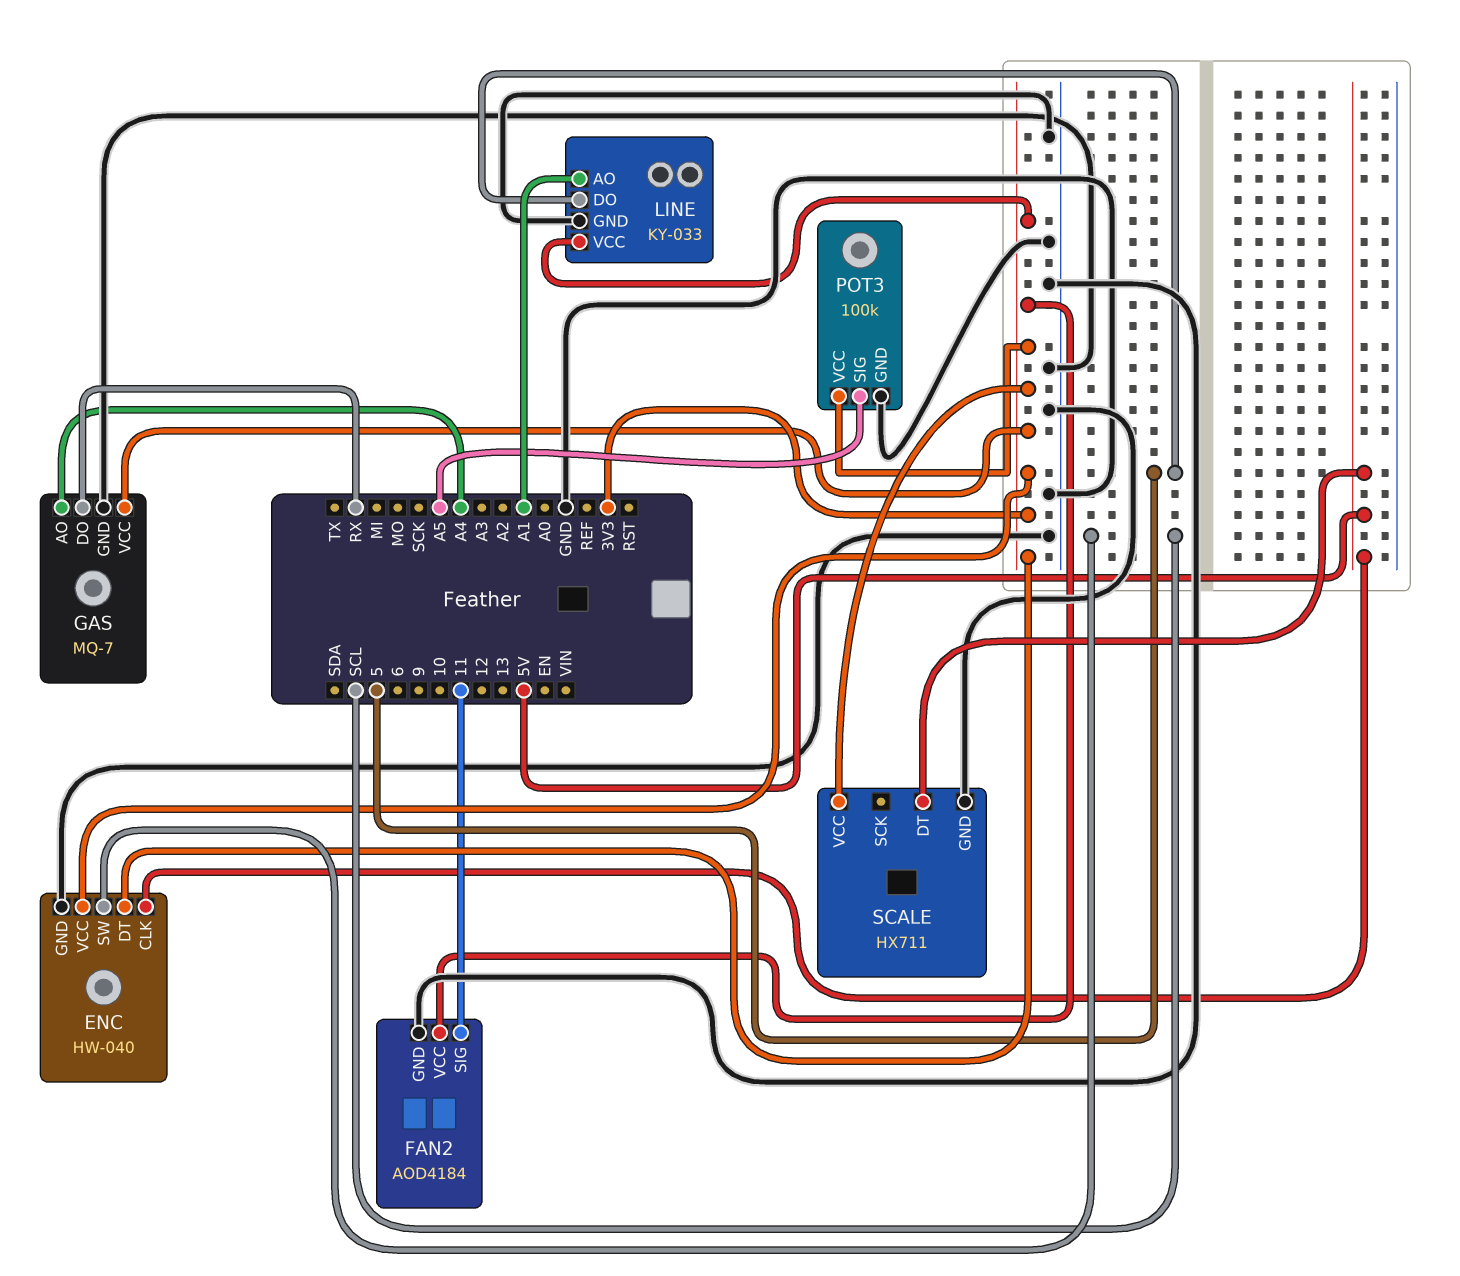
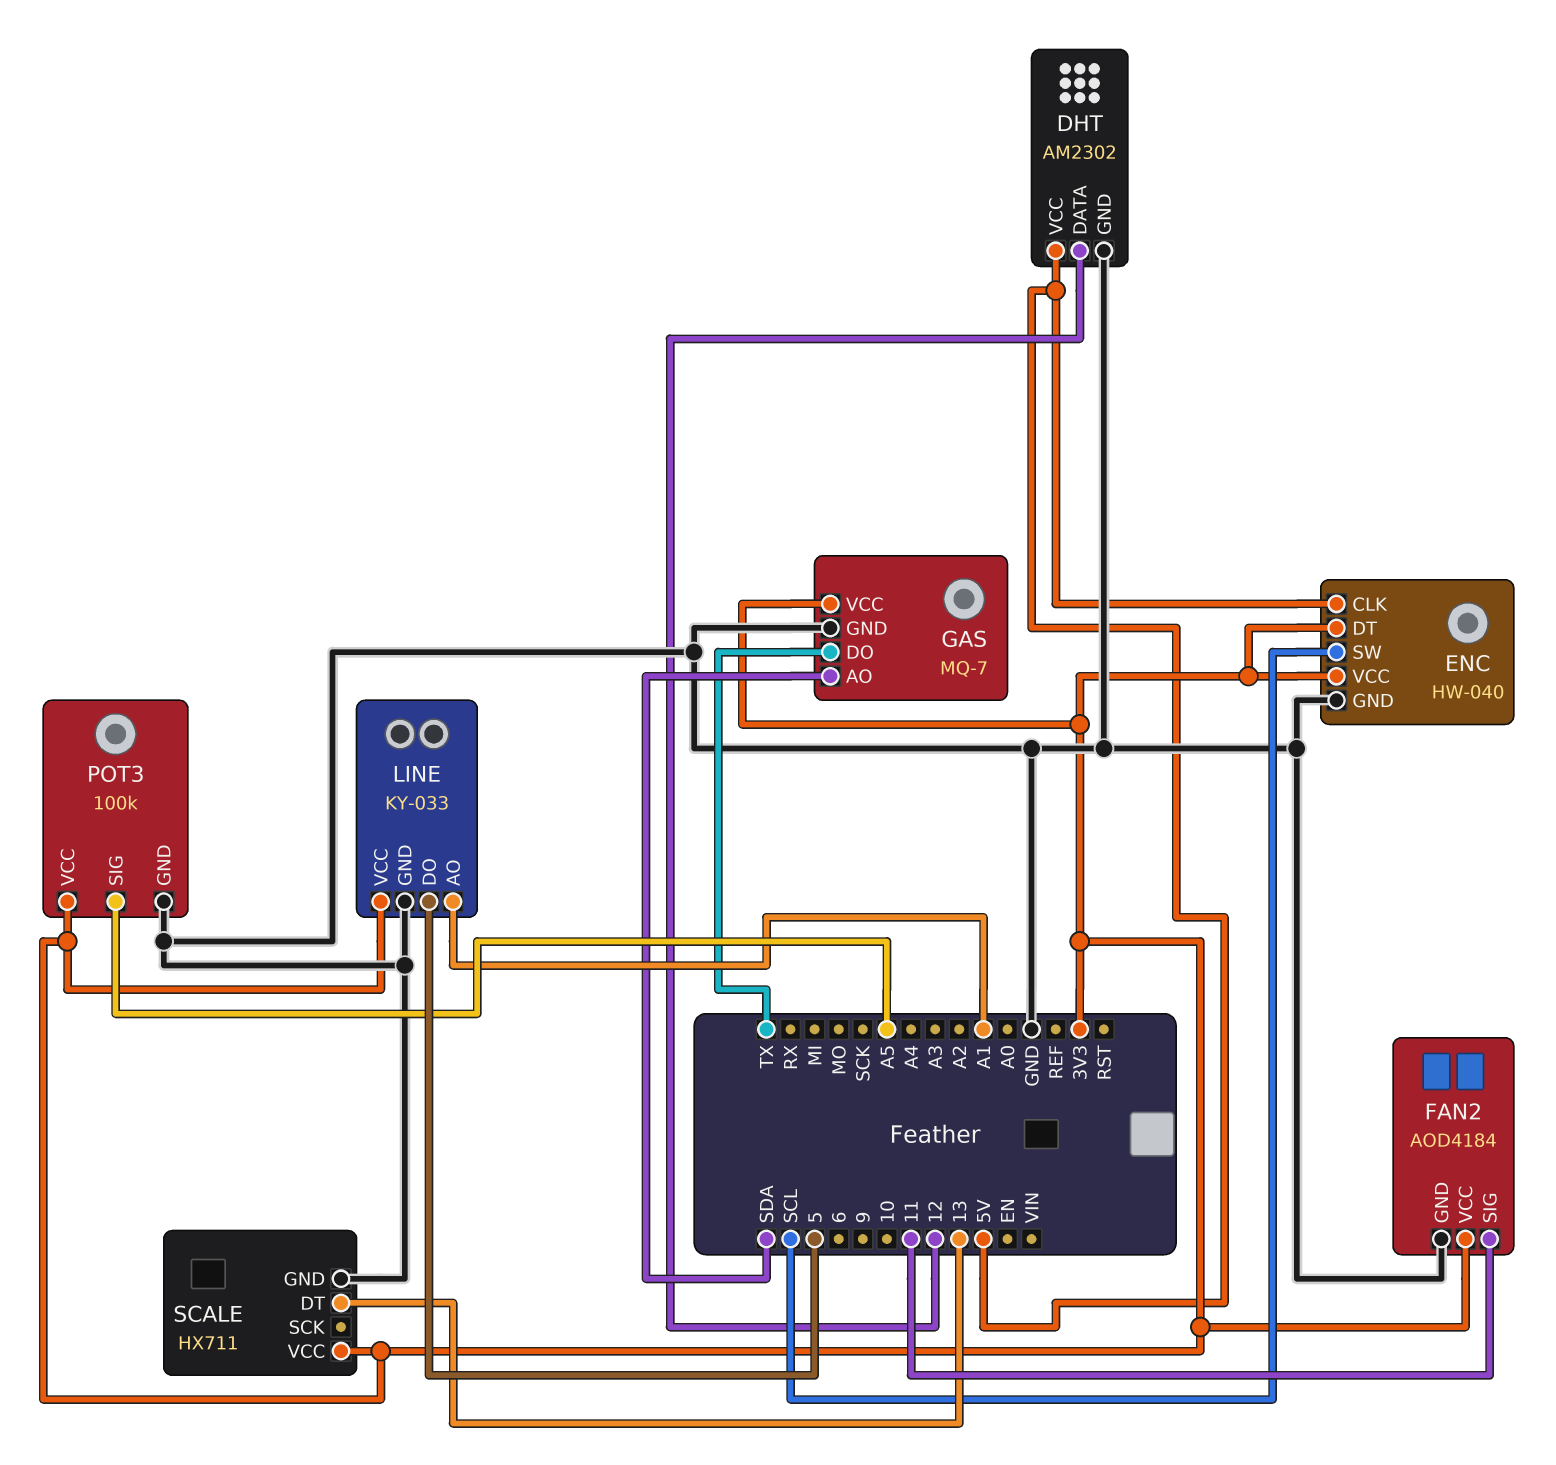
DHT: none -> AM2302
DHT pin DATA: none -> 12
DHT pin GND: none -> GND
DHT pin VCC: none -> 5V
GAS pin AO: A4 -> SDA
GAS pin DO: RX -> TX
SCALE pin DT: 5V -> 13

